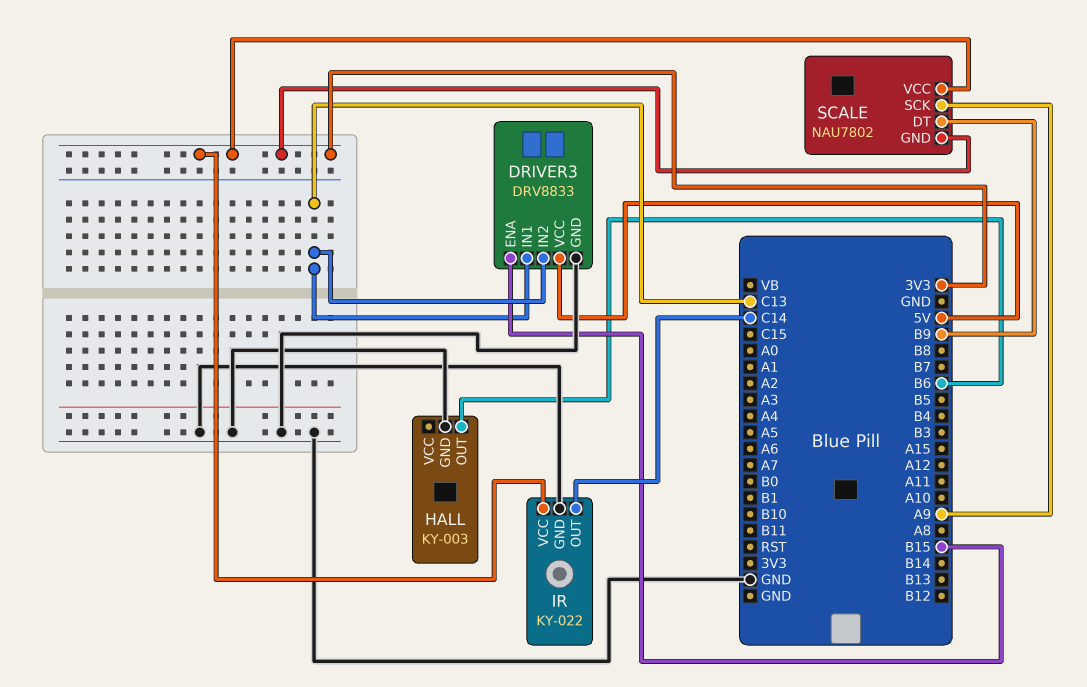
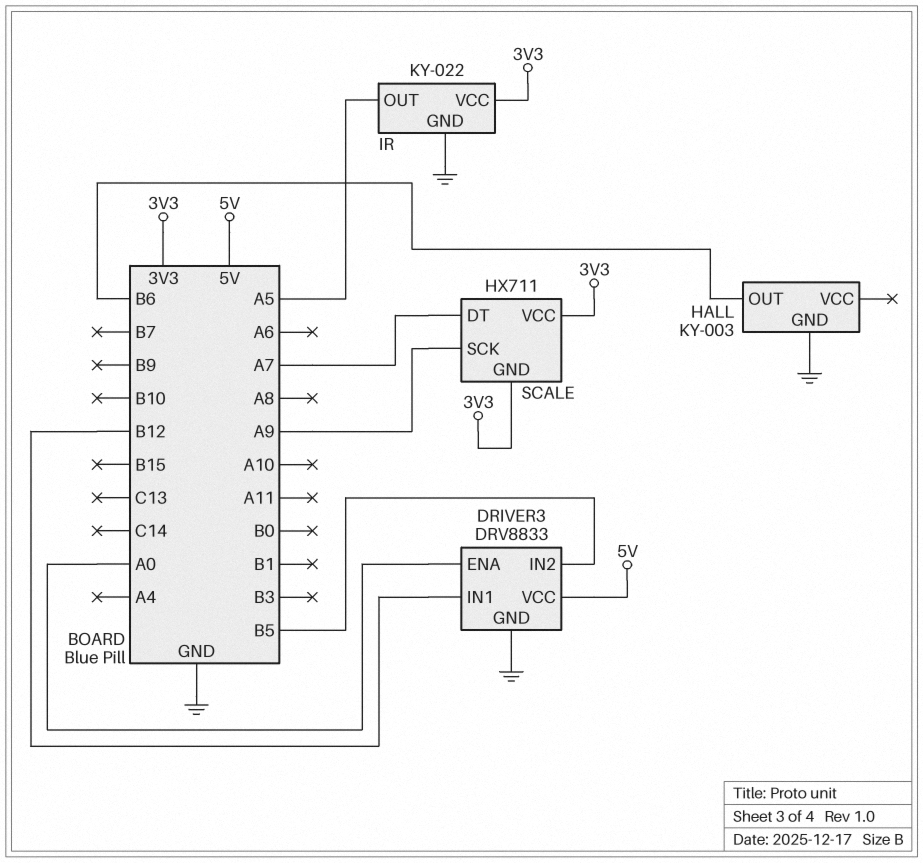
DRIVER3 pin ENA: B15 -> A0
DRIVER3 pin IN1: C13 -> B12
DRIVER3 pin IN2: C13 -> B5
IR pin OUT: C14 -> A5
SCALE: NAU7802 -> HX711
SCALE pin DT: B9 -> A7

